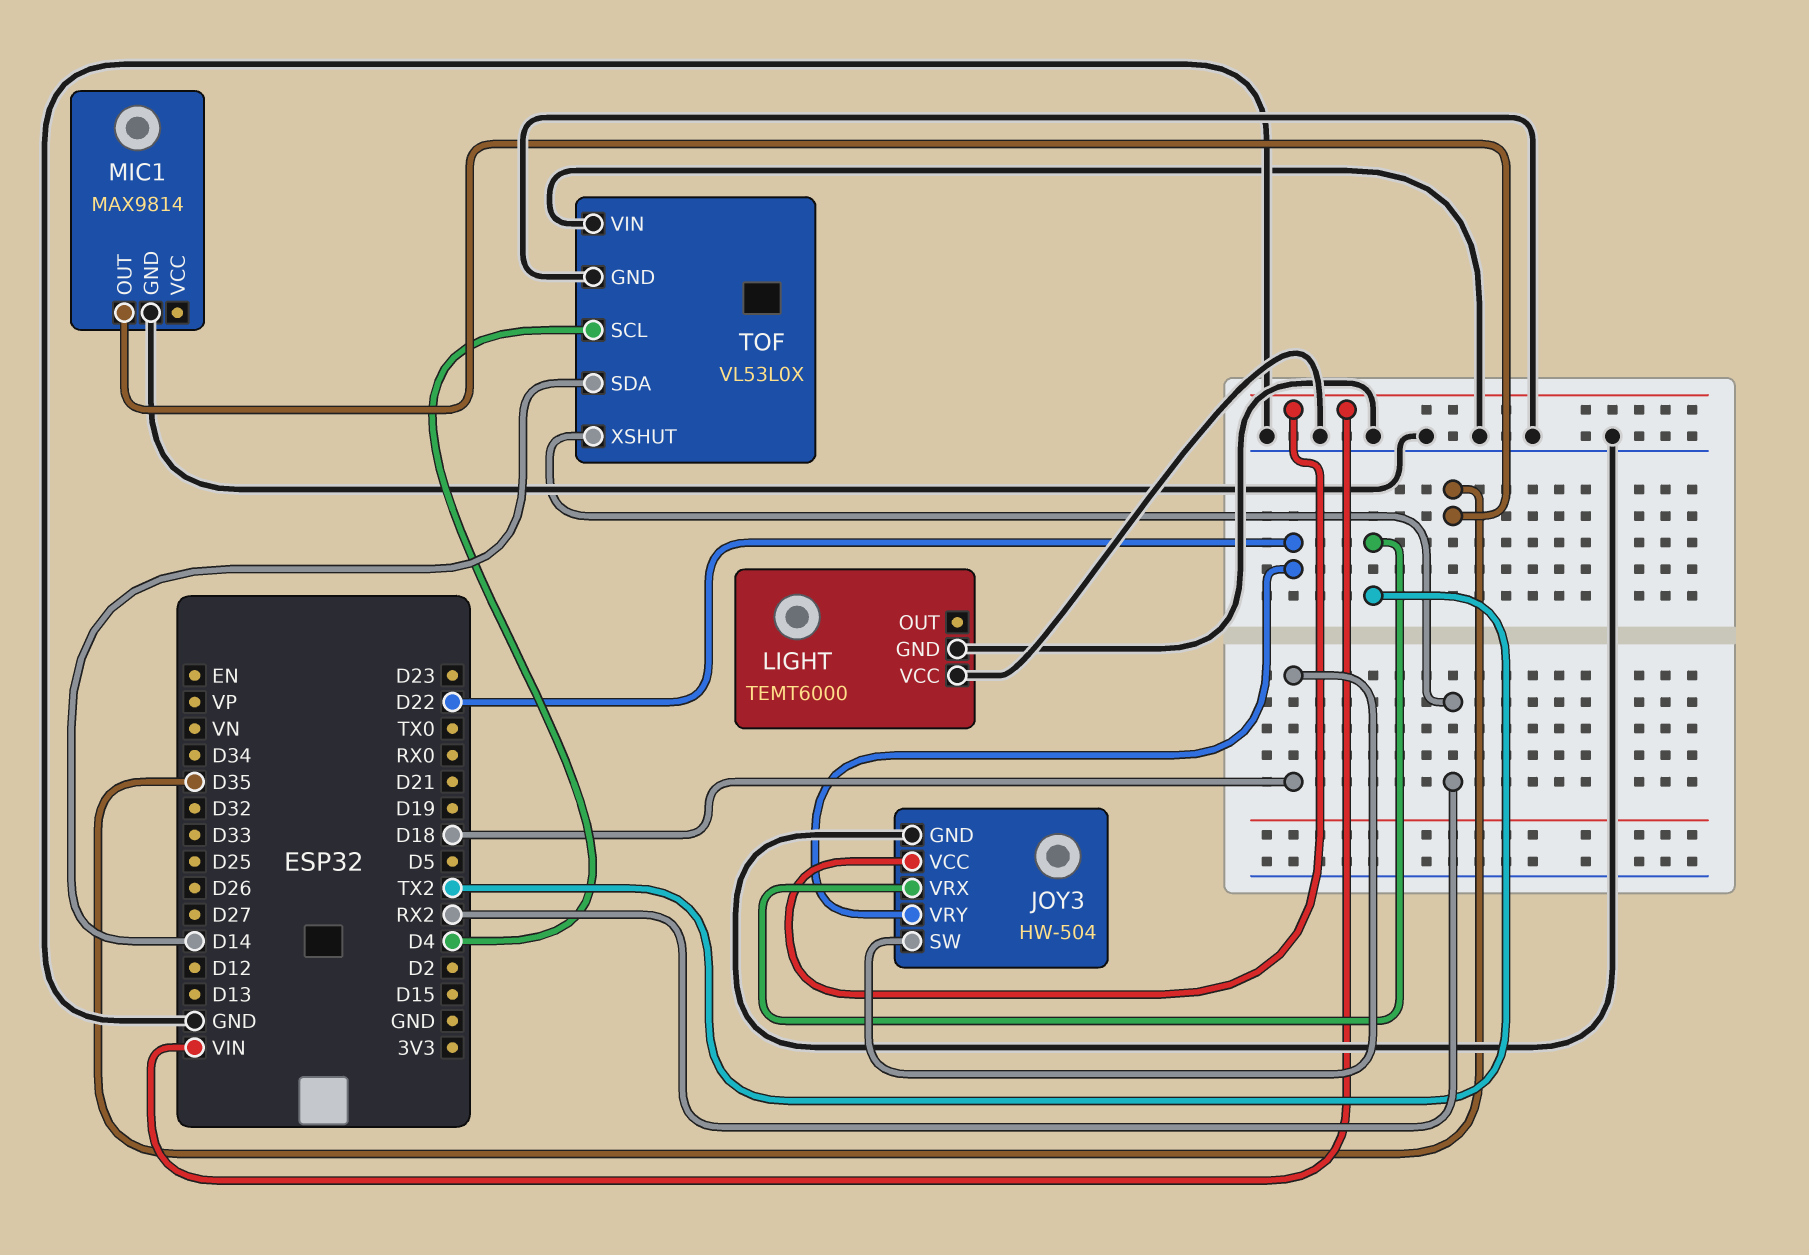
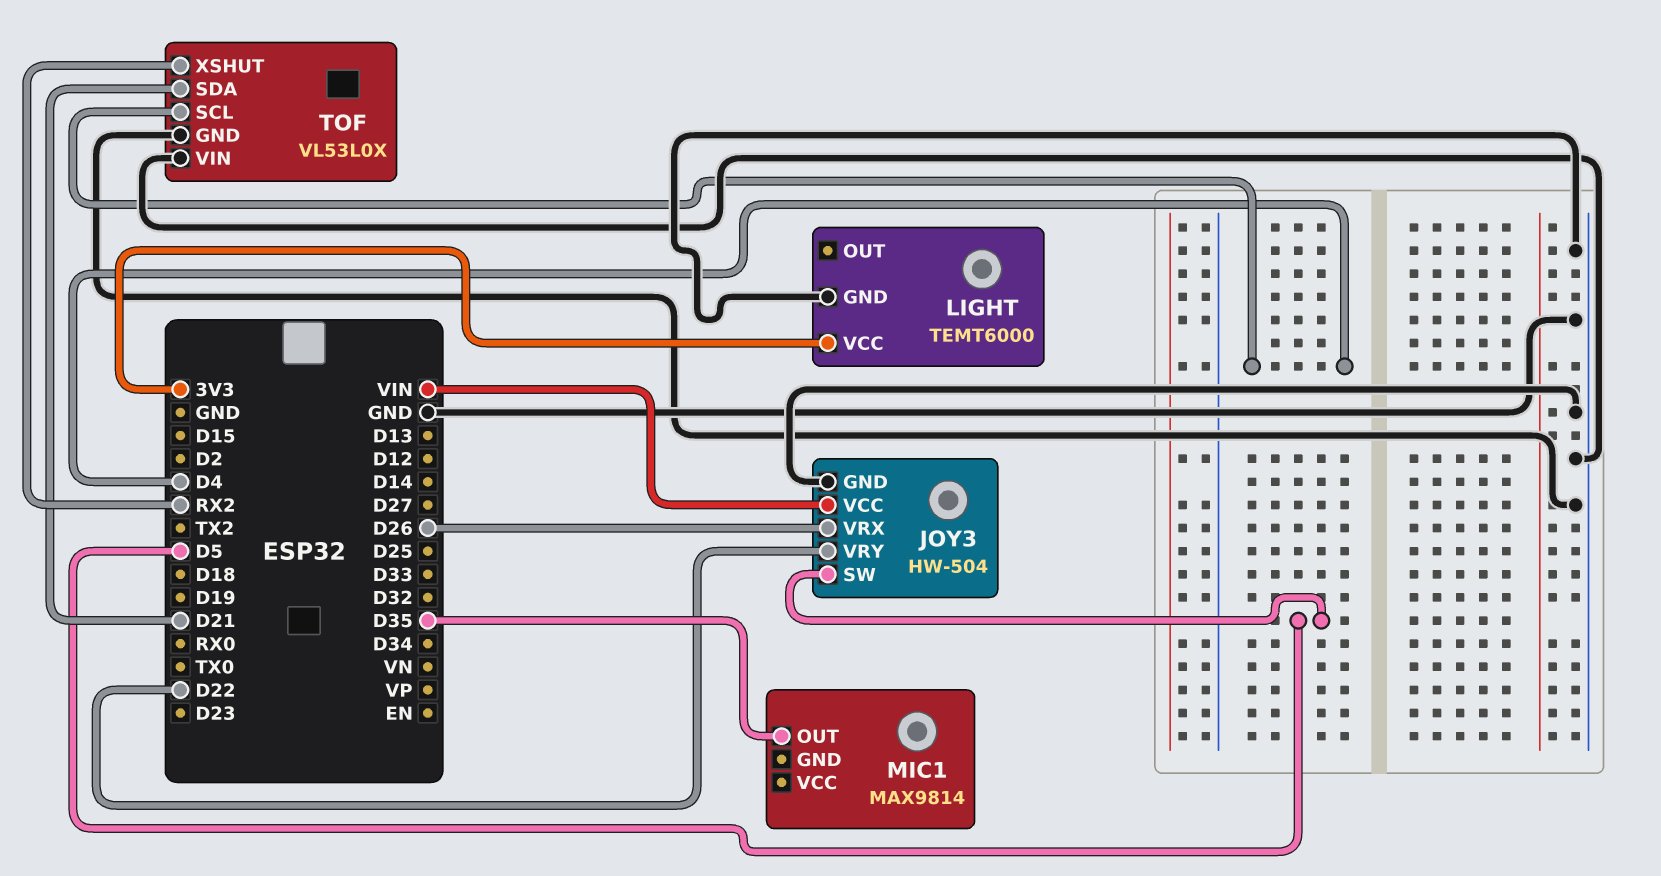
JOY3 pin SW: D18 -> D5
JOY3 pin VRX: TX2 -> D26
LIGHT pin VCC: GND -> 3V3
MIC1 pin GND: GND -> none
TOF pin SDA: D14 -> D21

